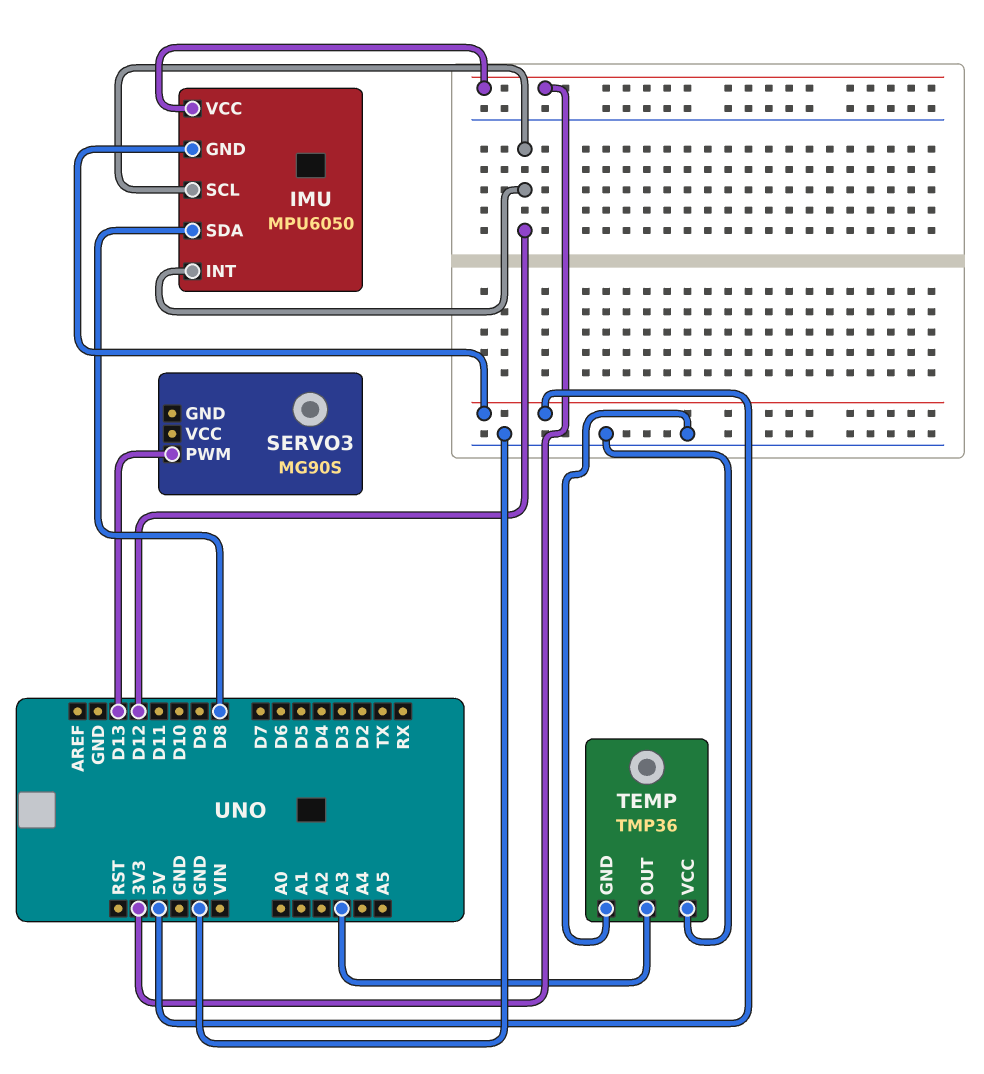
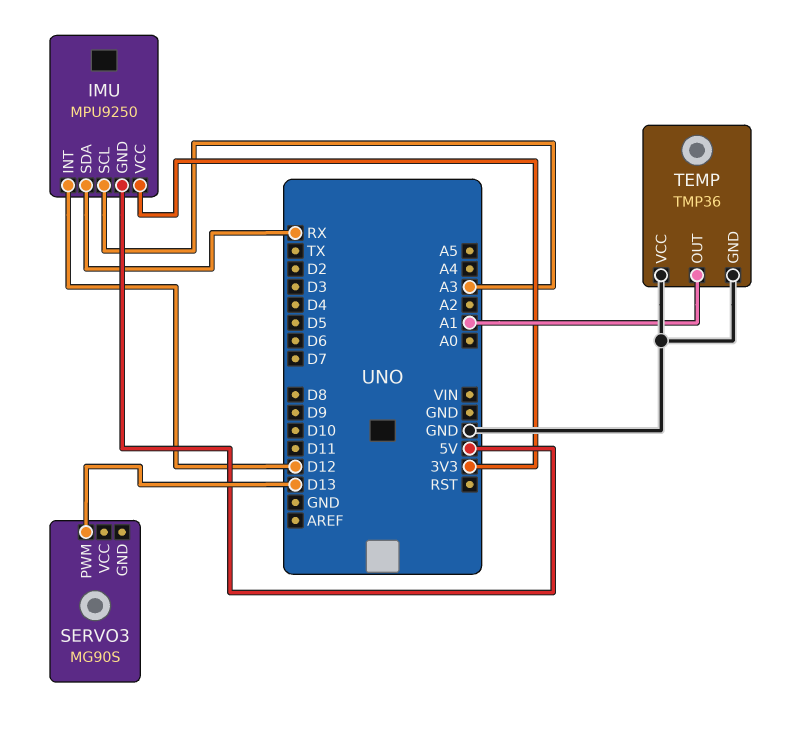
IMU: MPU6050 -> MPU9250
IMU pin SCL: D12 -> A3
IMU pin SDA: D8 -> RX
TEMP pin OUT: A3 -> A1

